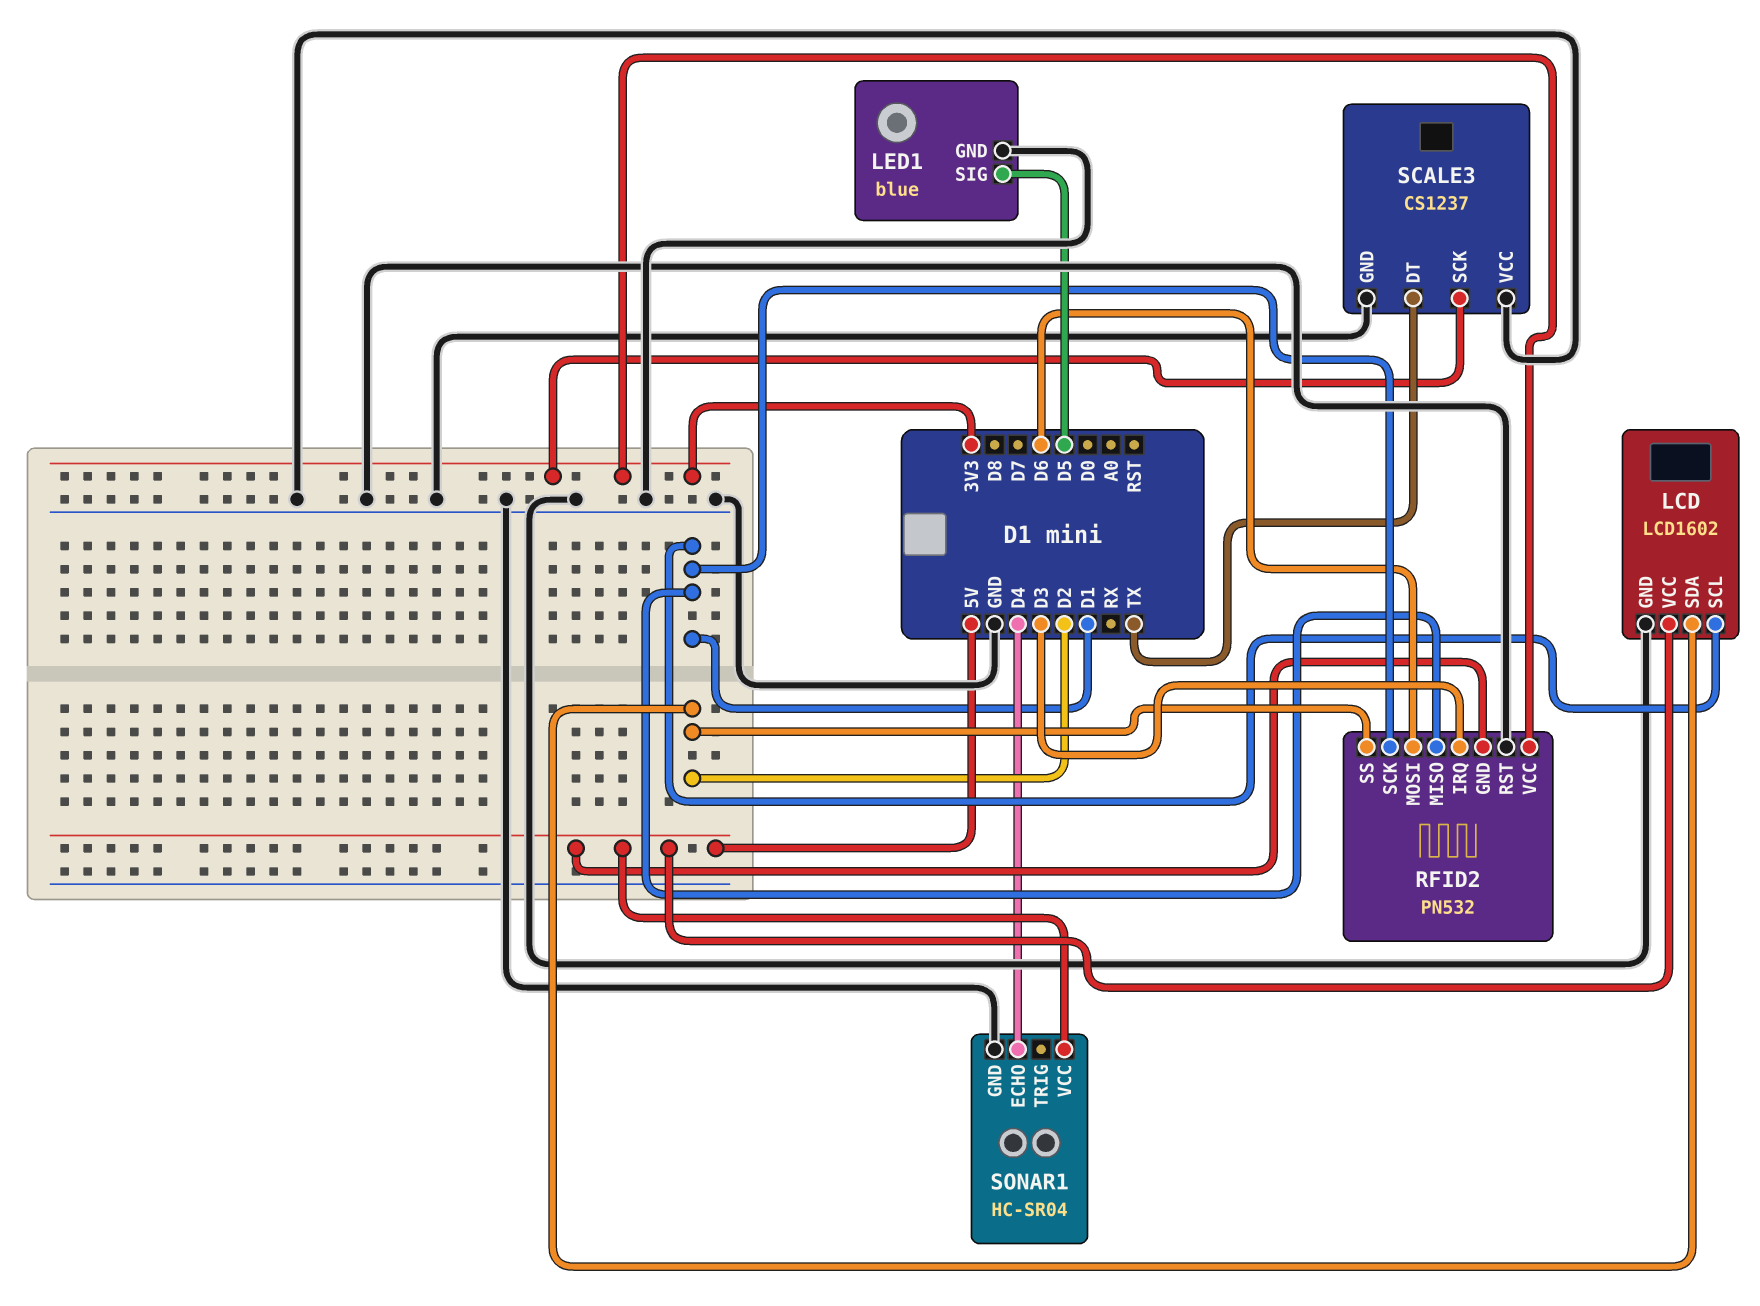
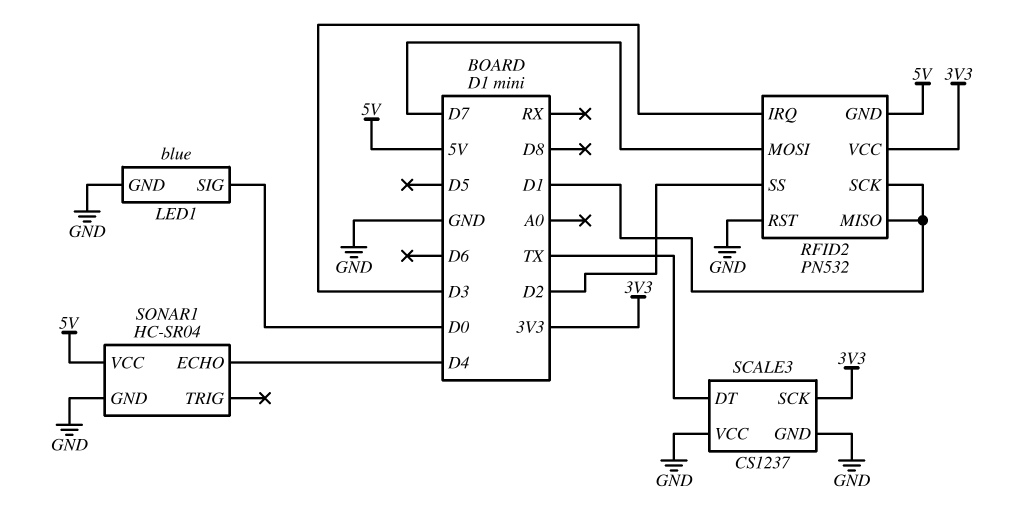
LCD: LCD1602 -> none
LCD pin GND: GND -> none
LCD pin SCL: D1 -> none
LCD pin SDA: D2 -> none
LCD pin VCC: 5V -> none
LED1 pin SIG: D5 -> D0
RFID2 pin MOSI: D6 -> D7

